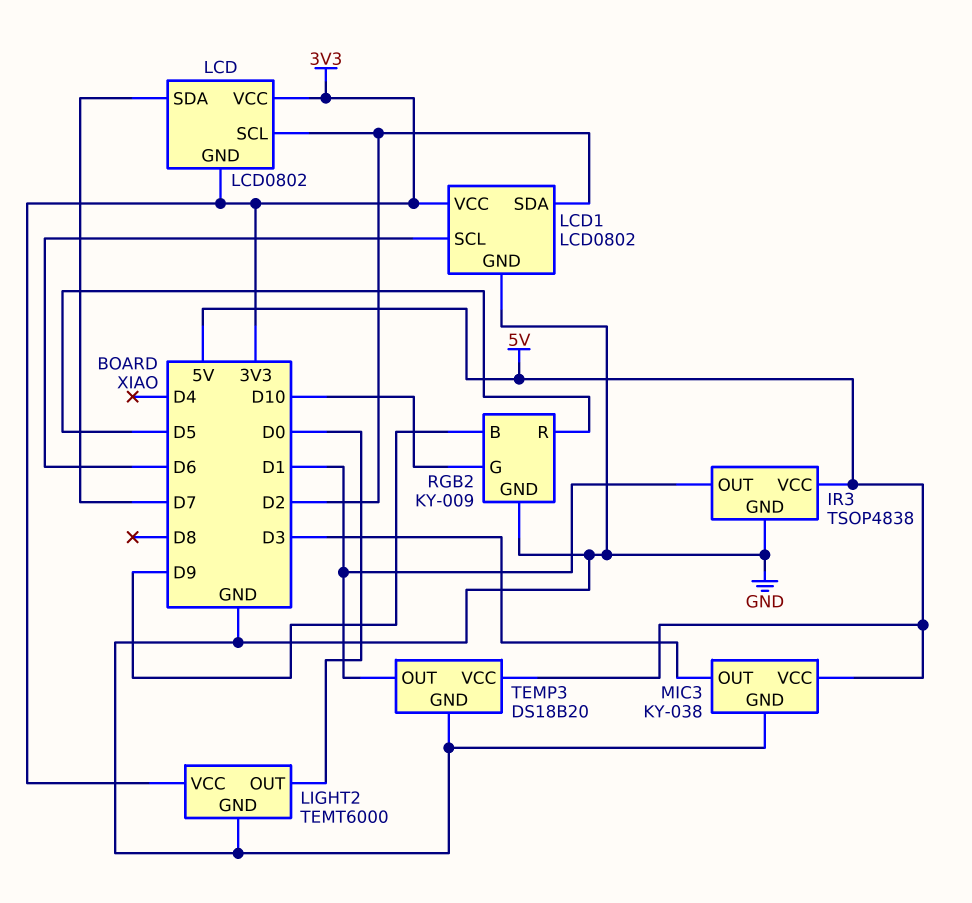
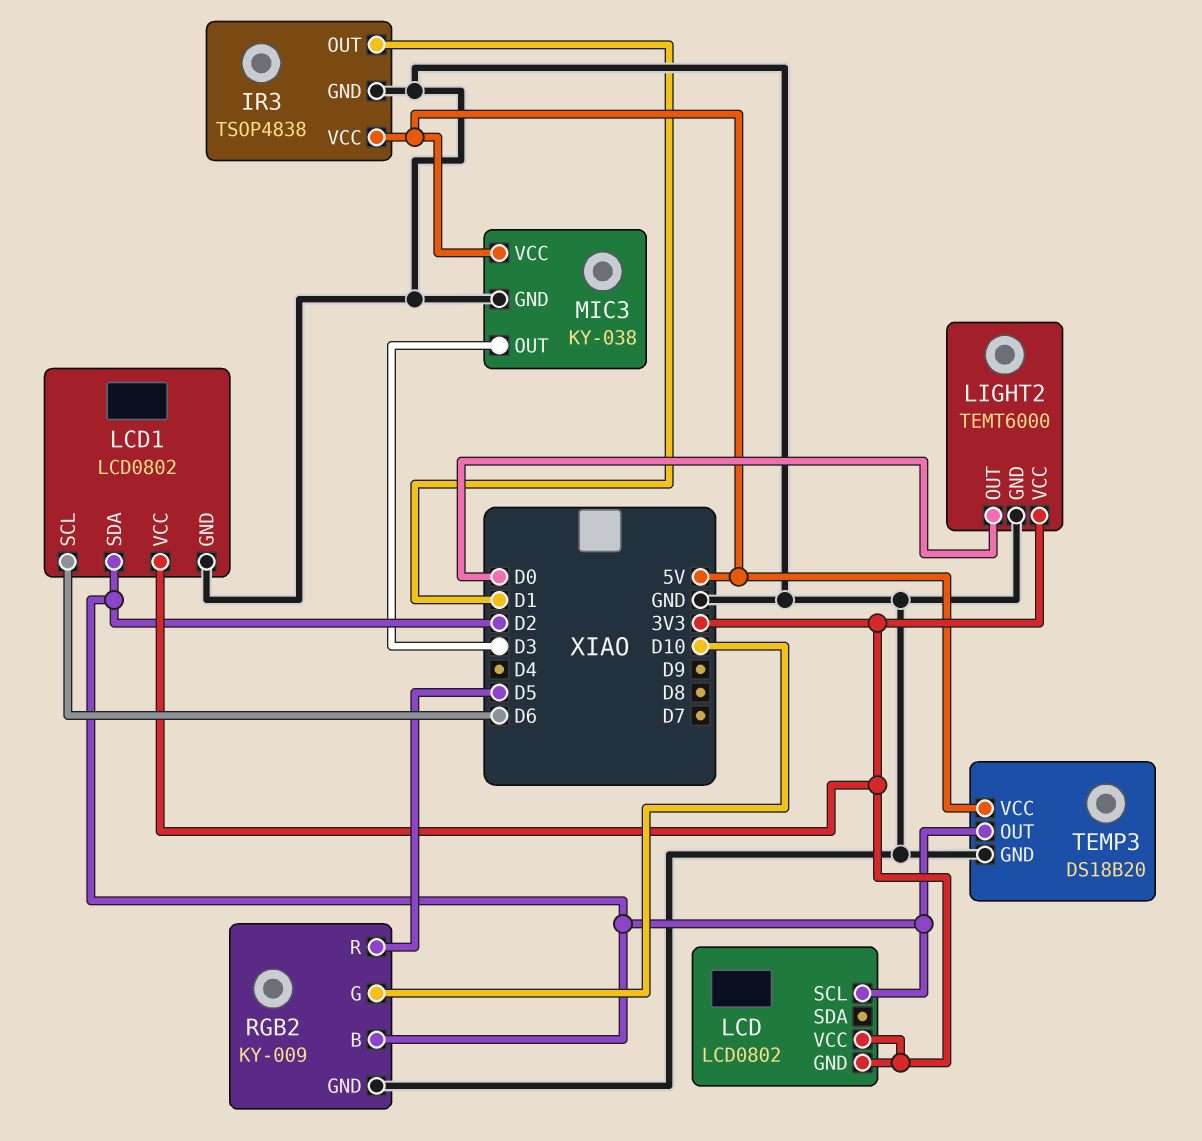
LCD pin SDA: D7 -> none
RGB2 pin B: D9 -> D2
TEMP3 pin OUT: D1 -> D2

